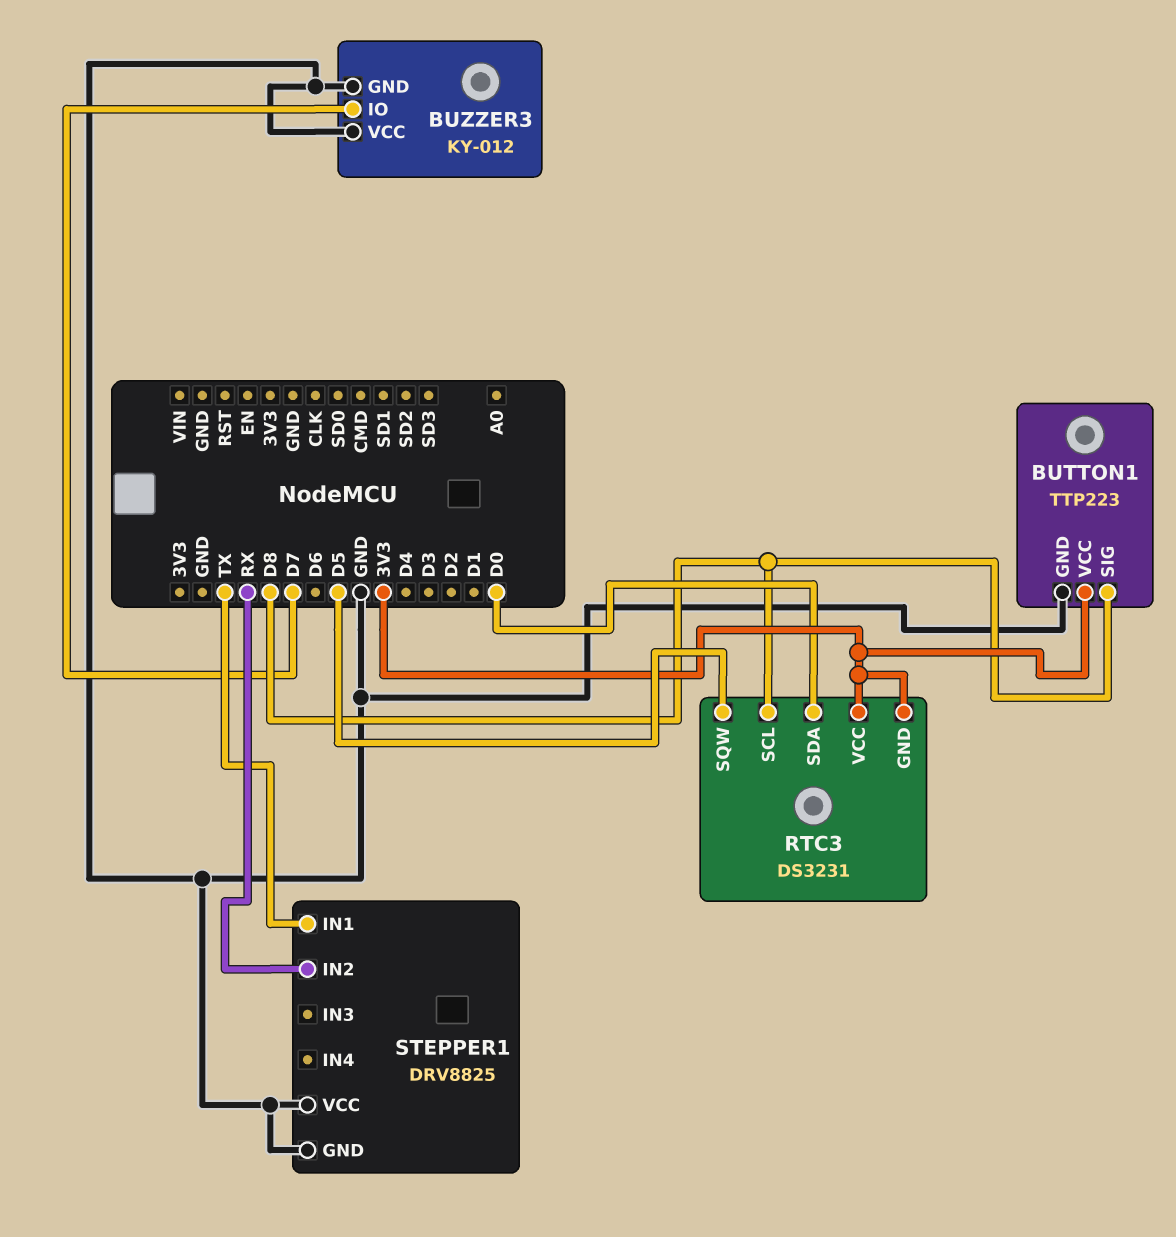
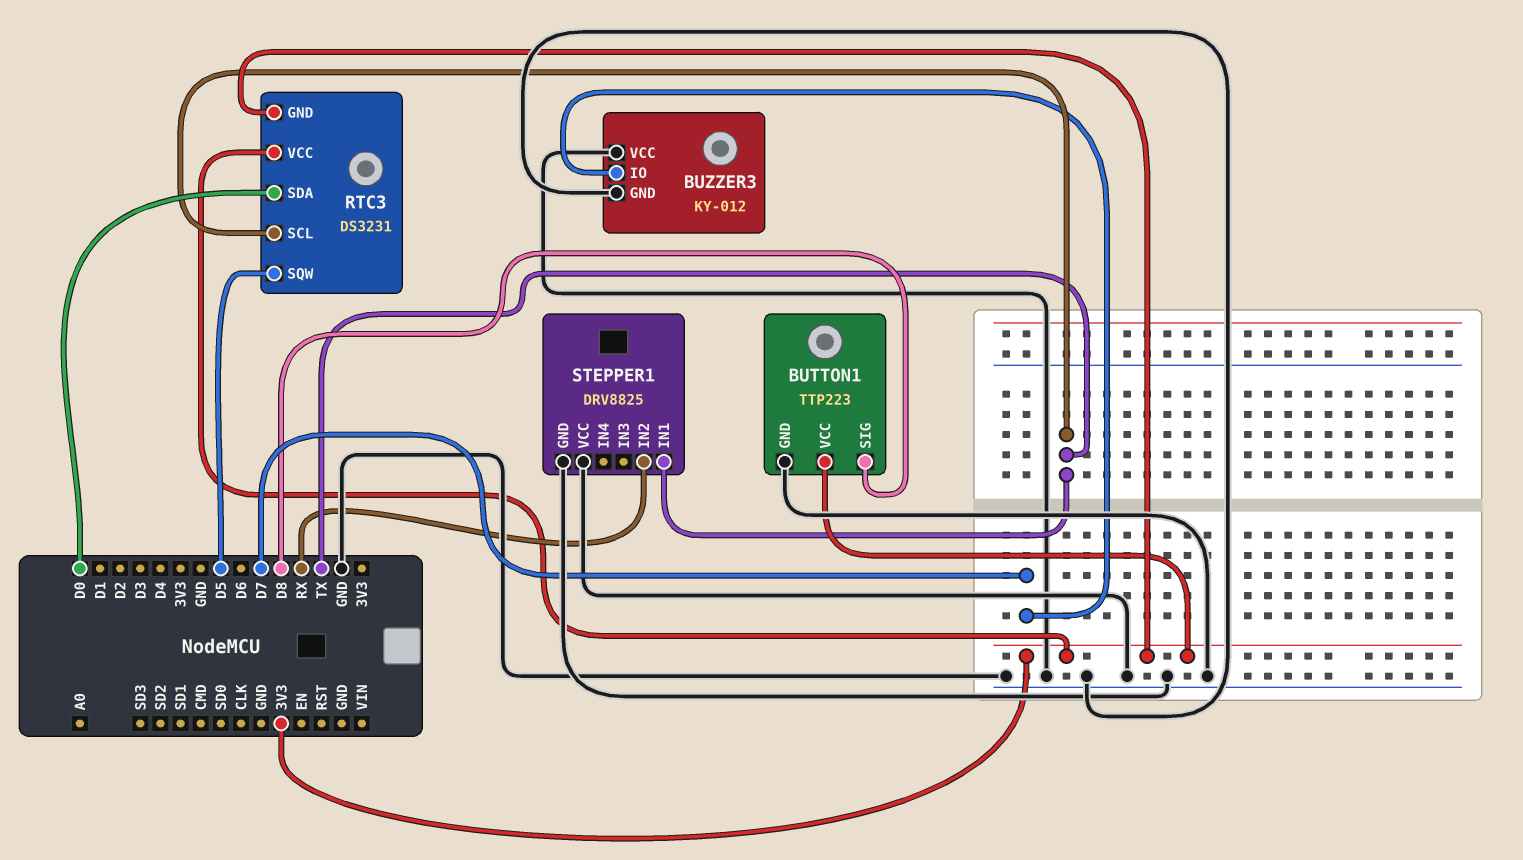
RTC3 pin SCL: D8 -> TX

